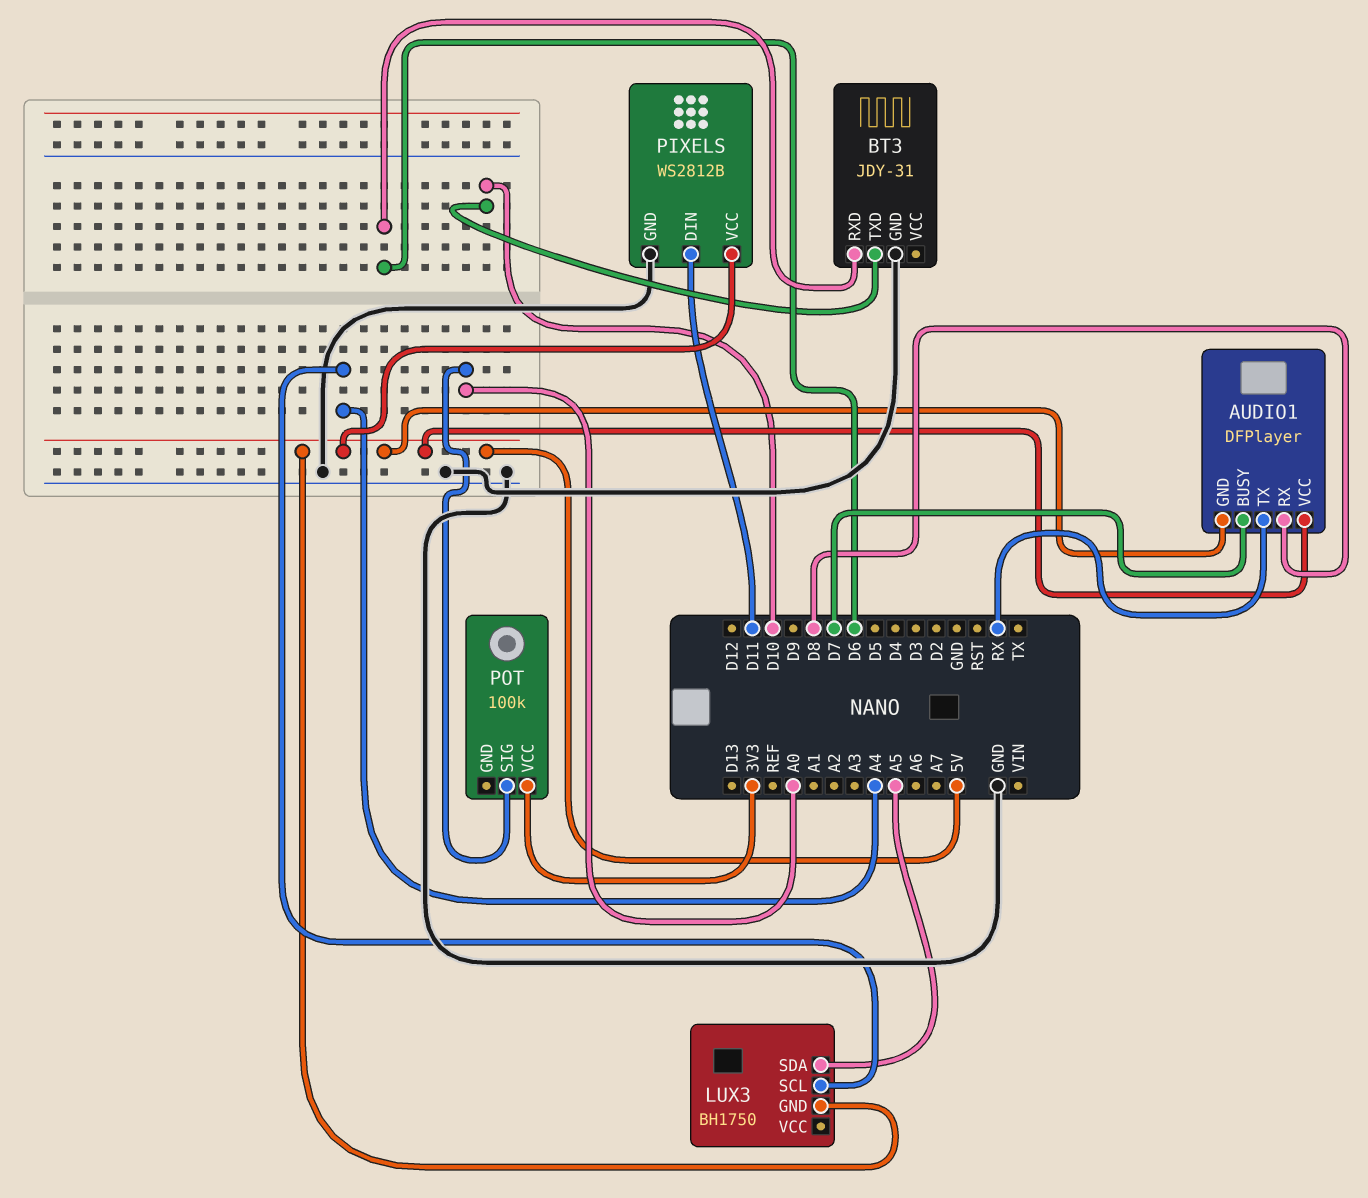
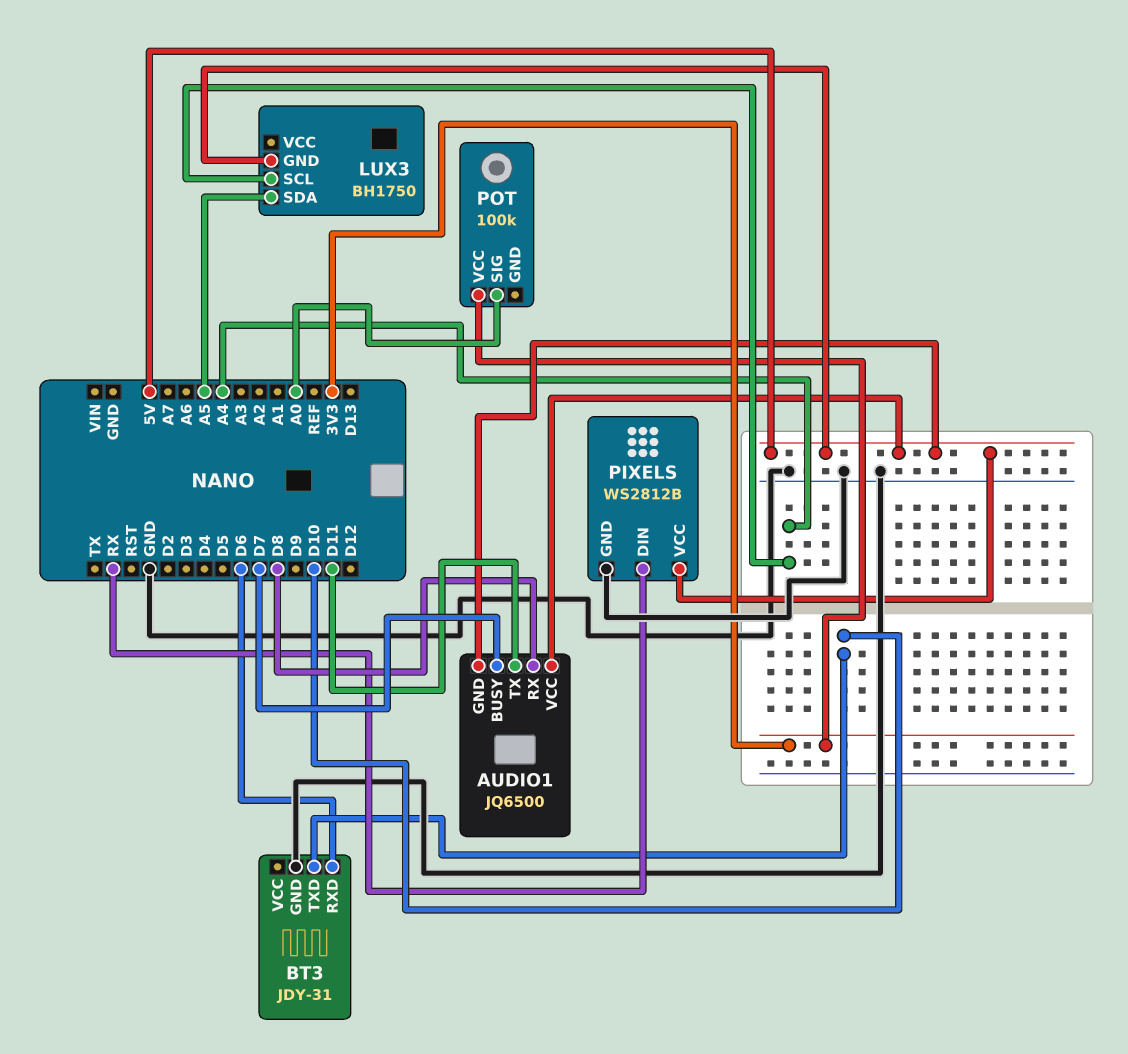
AUDIO1: DFPlayer -> JQ6500
AUDIO1 pin TX: RX -> D11
PIXELS pin DIN: D11 -> RX

